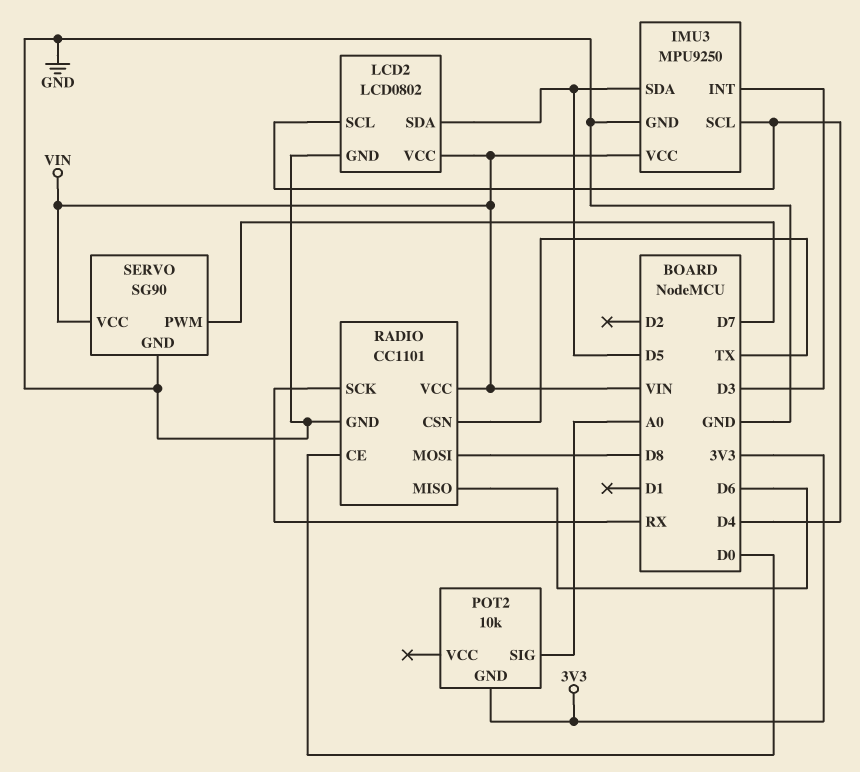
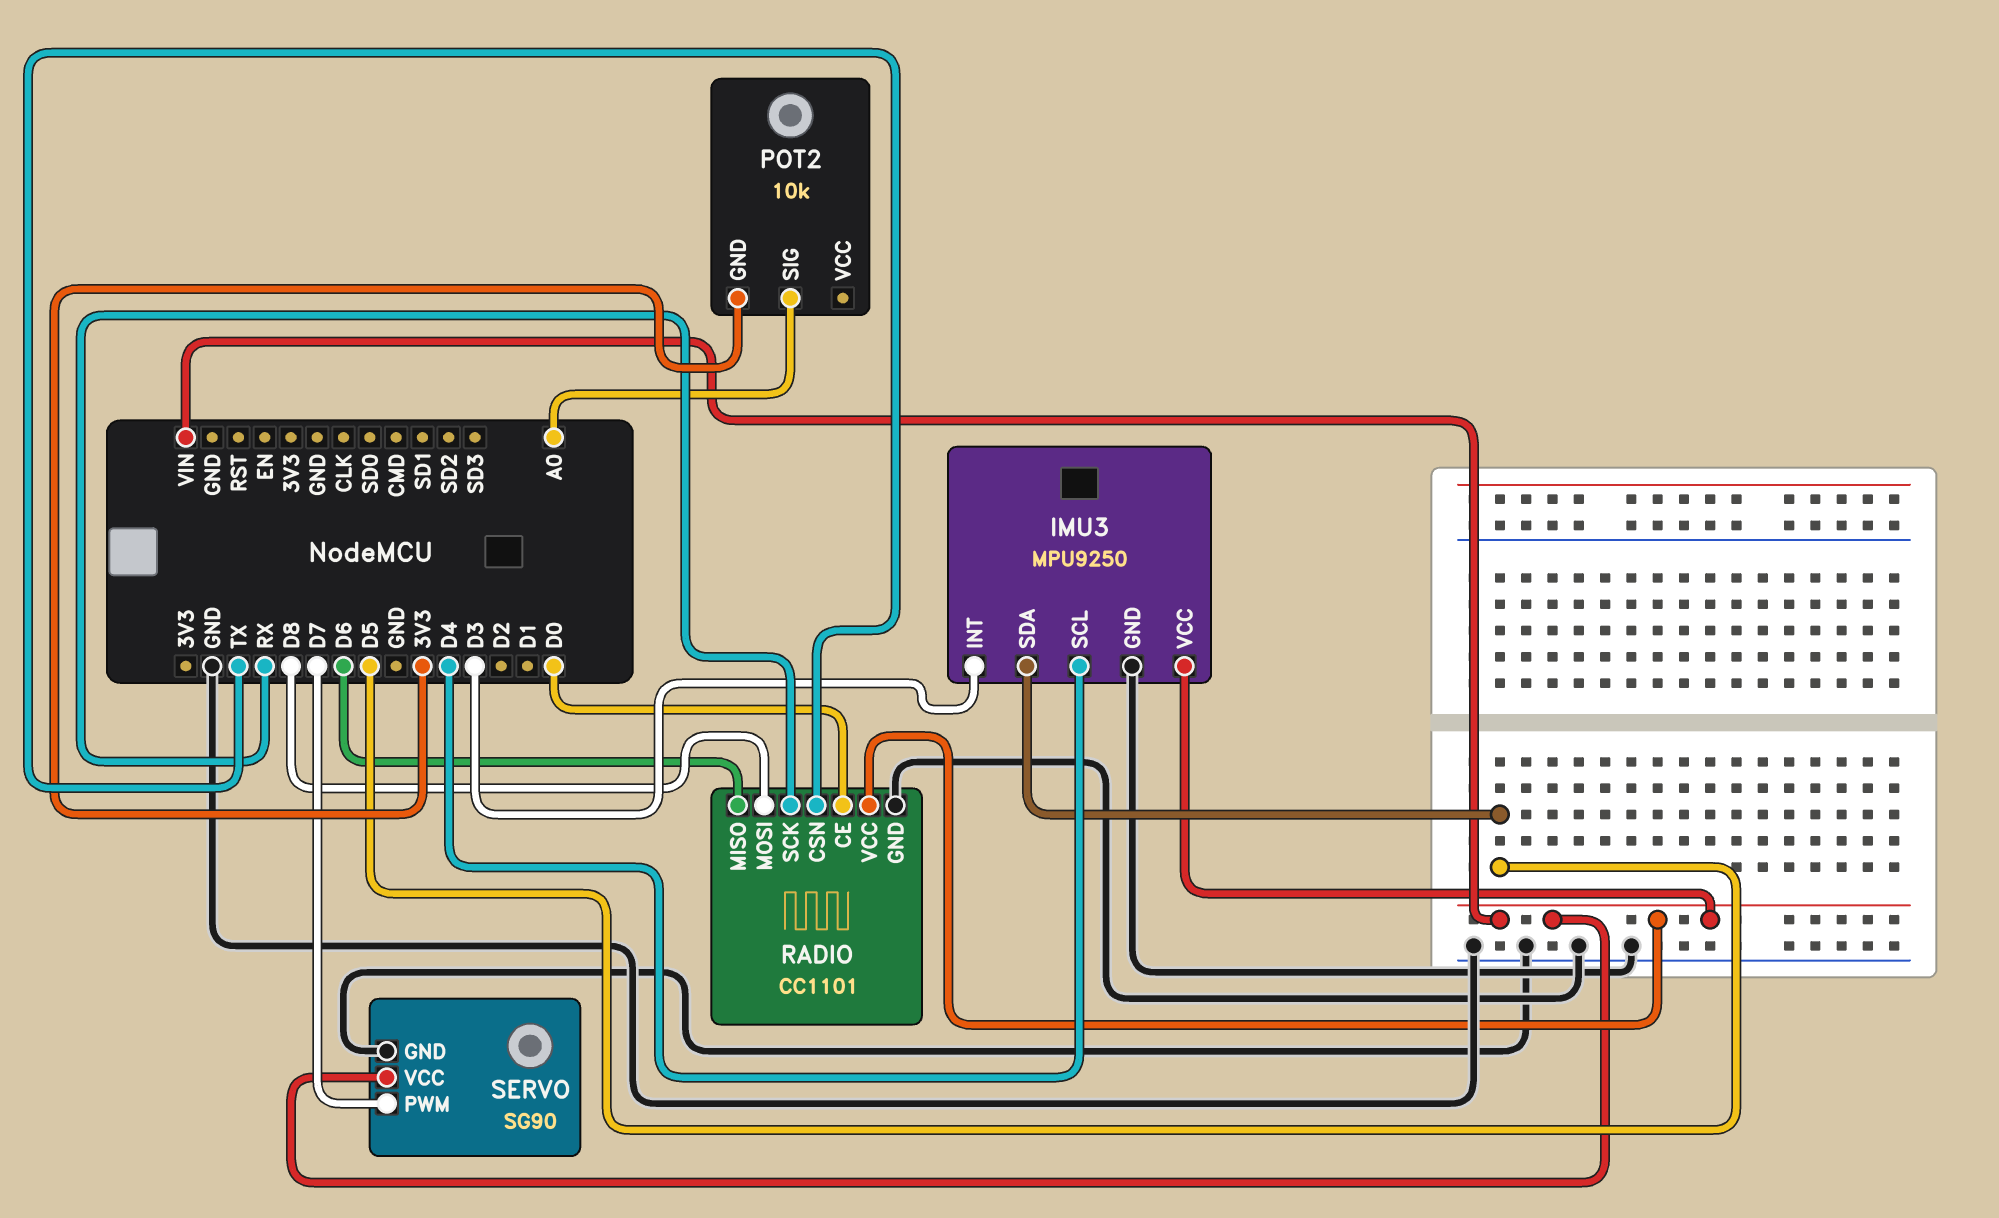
LCD2: LCD0802 -> none
LCD2 pin GND: GND -> none
LCD2 pin SCL: D4 -> none
LCD2 pin SDA: D5 -> none
LCD2 pin VCC: VIN -> none

